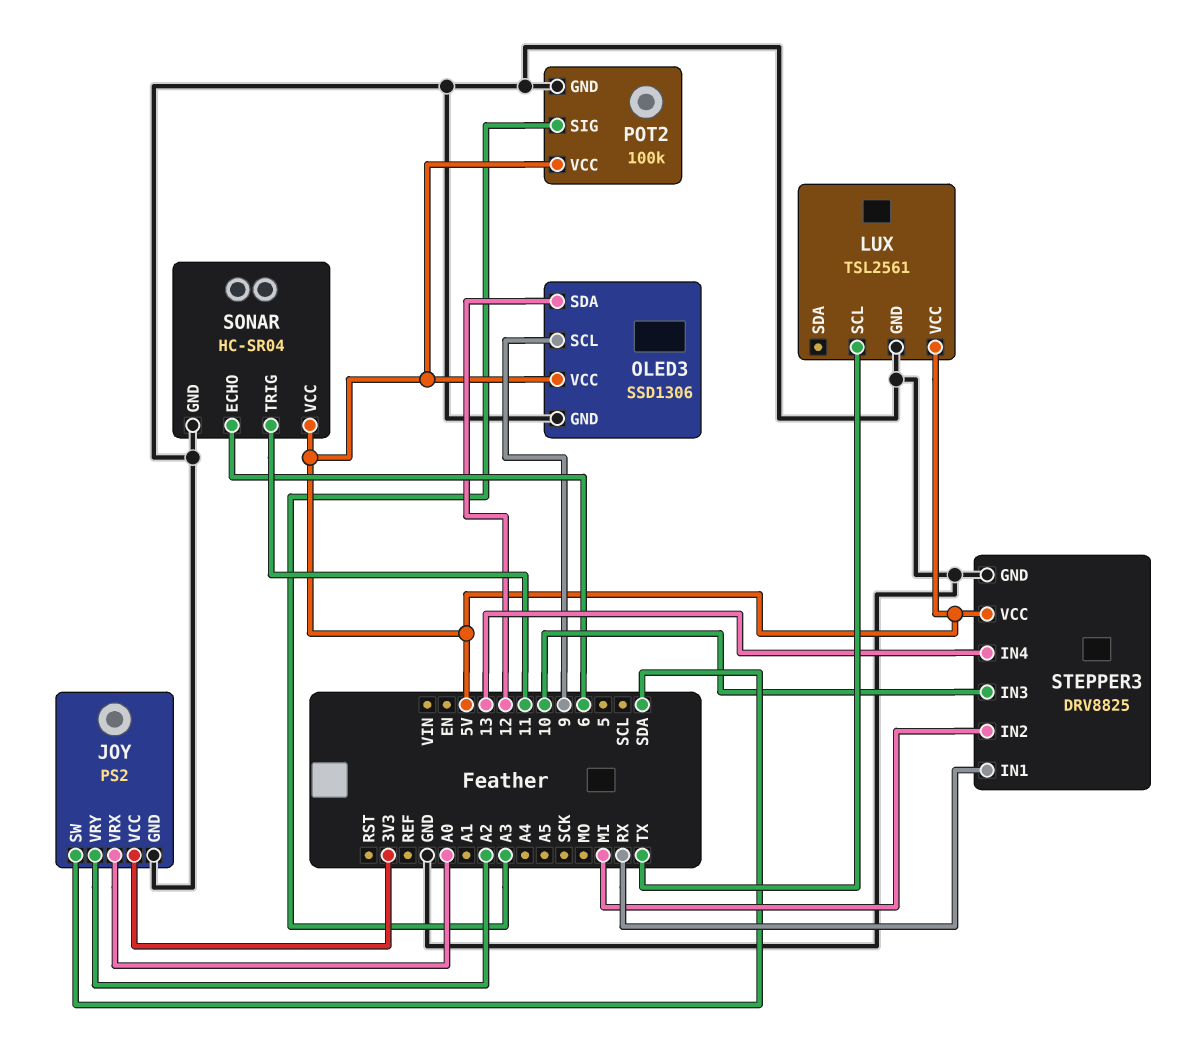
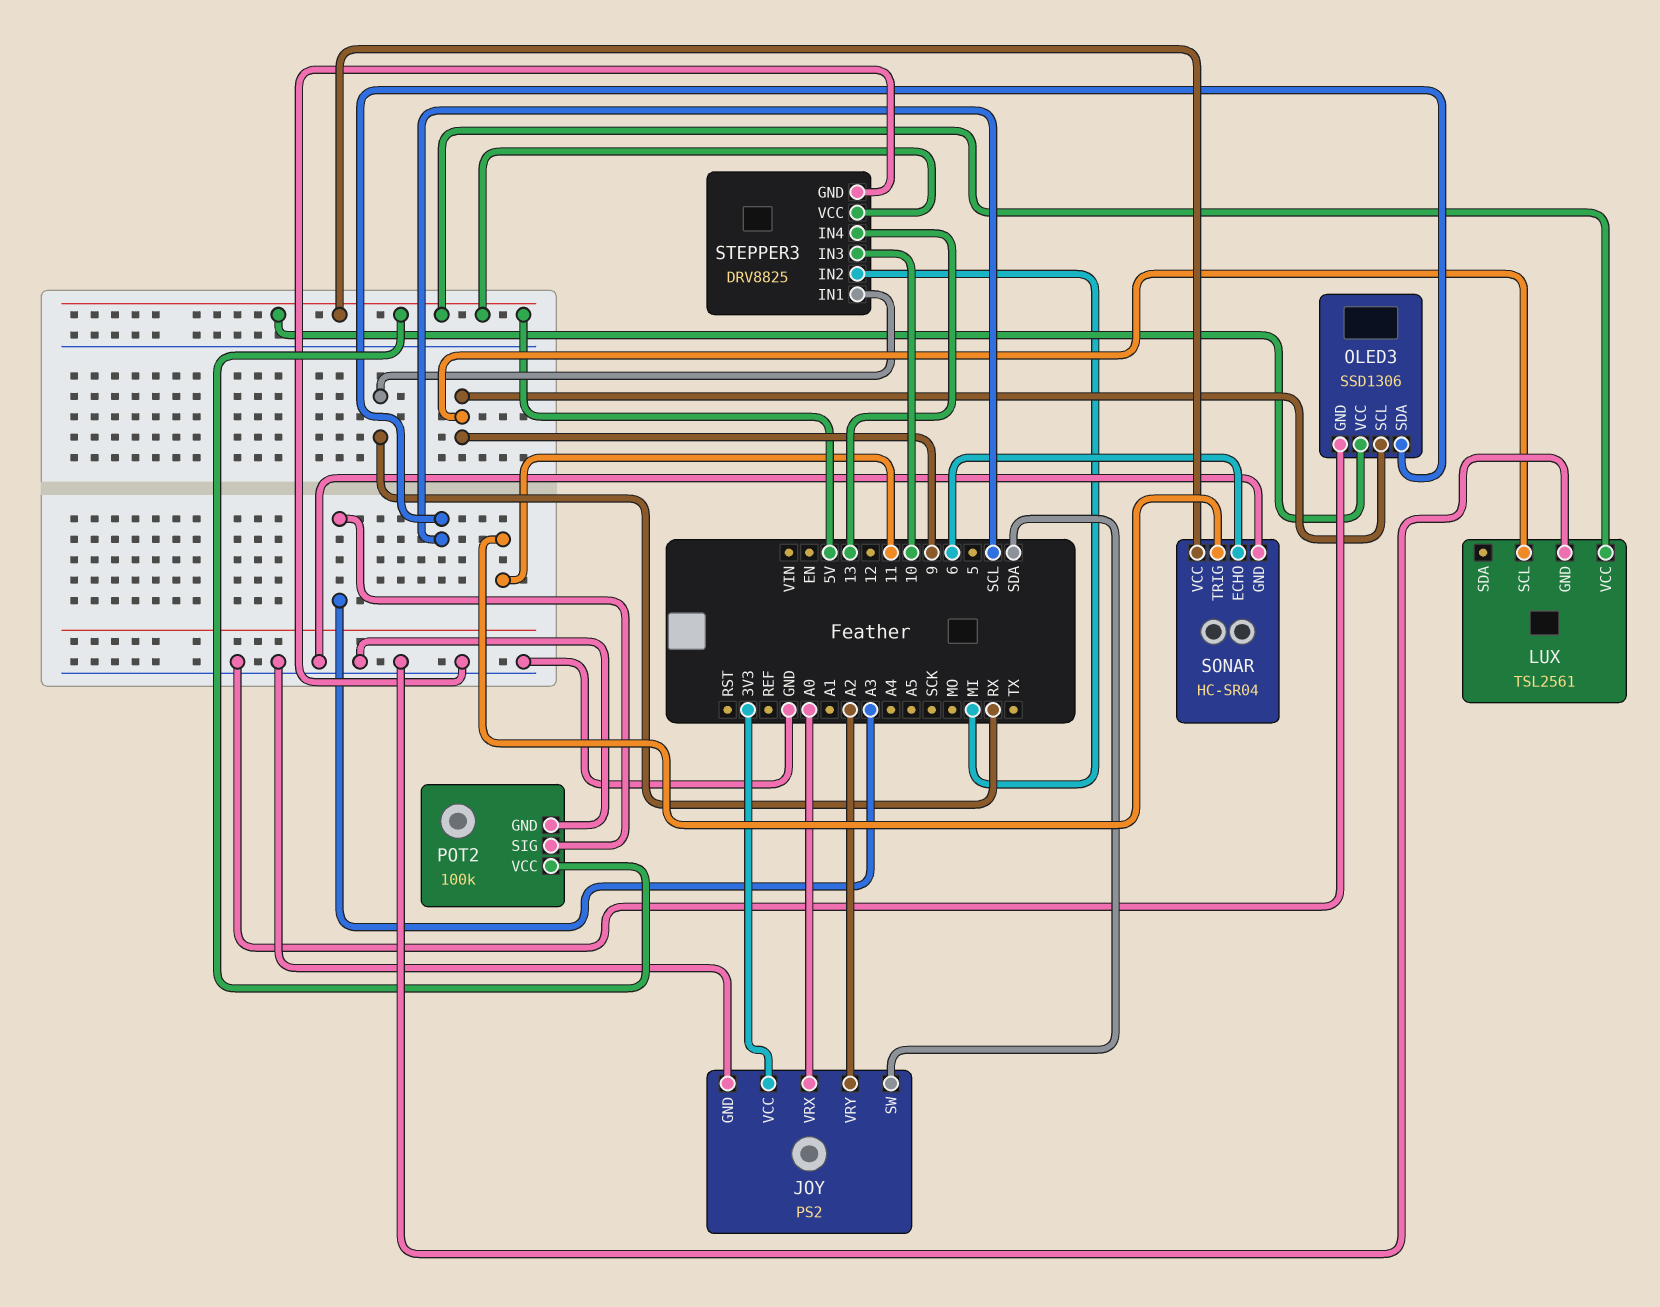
LUX pin SCL: TX -> 9
OLED3 pin SDA: 12 -> SCL

